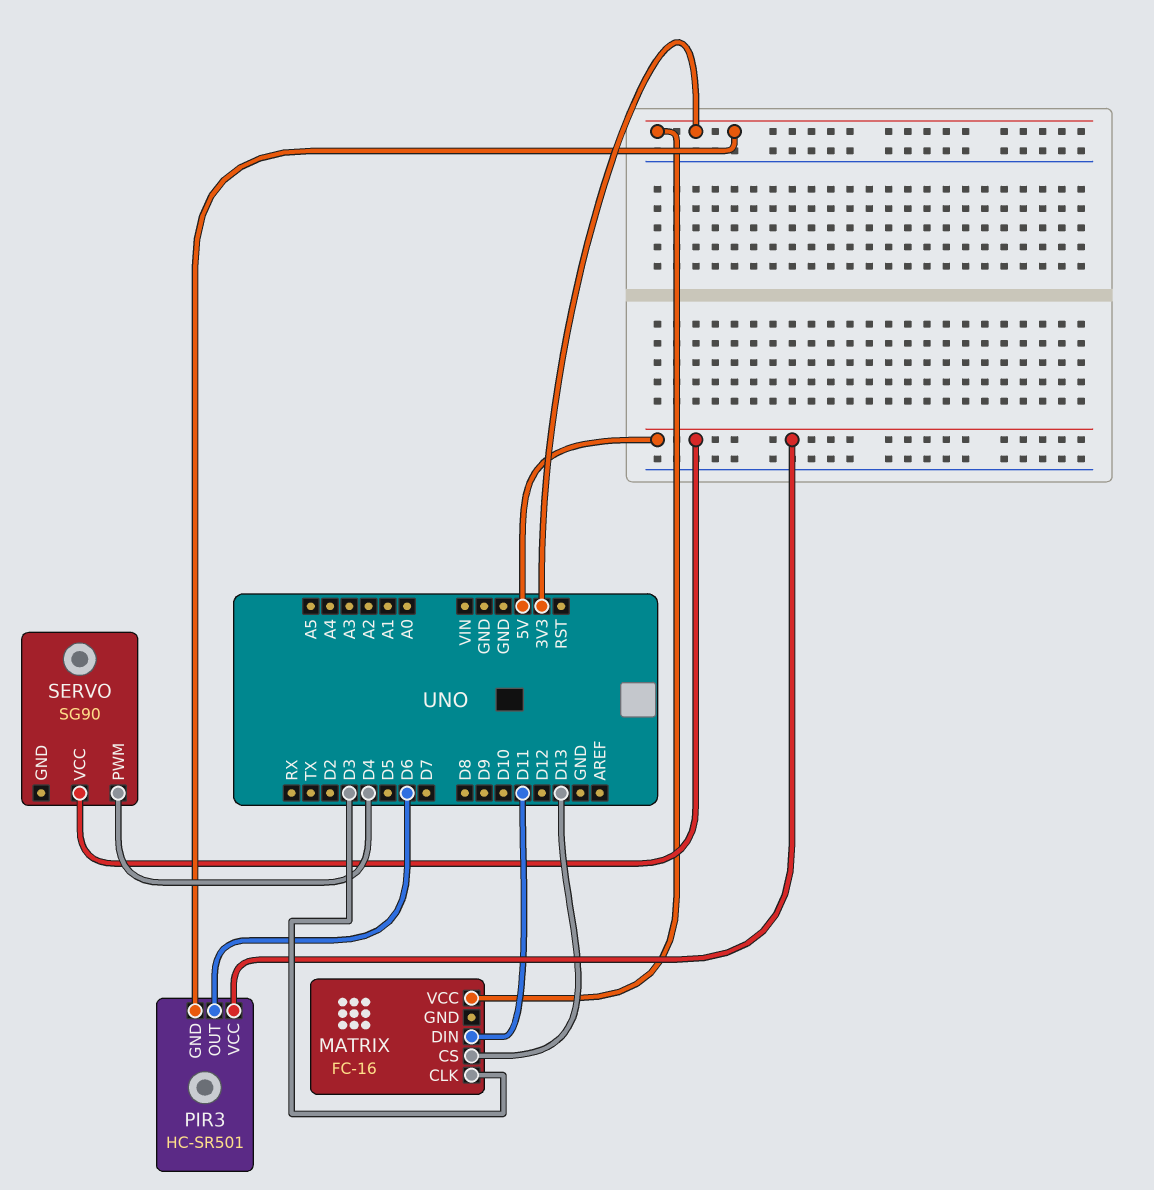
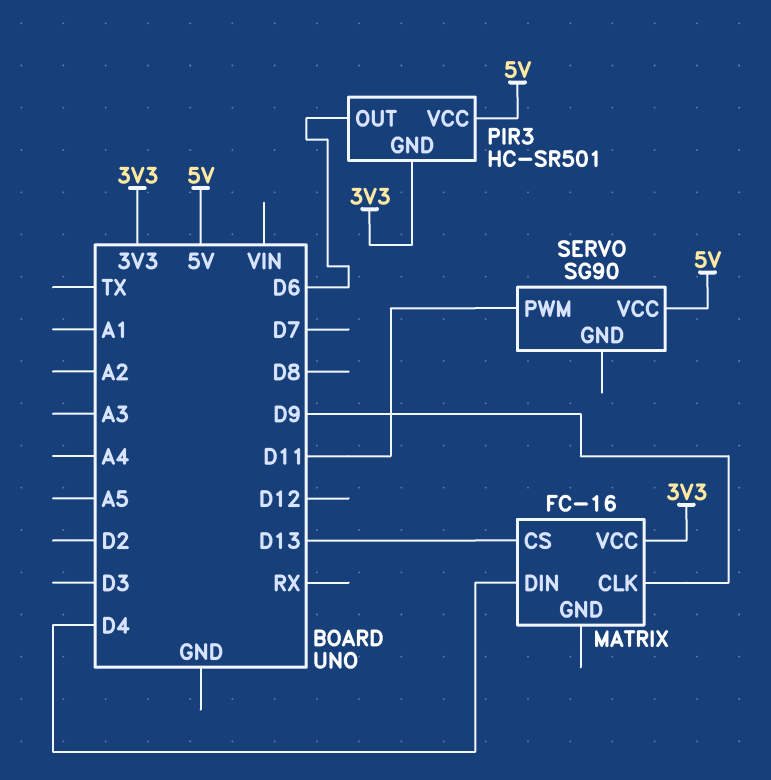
MATRIX pin CLK: D3 -> D9
MATRIX pin DIN: D11 -> D4
SERVO pin PWM: D4 -> D11

